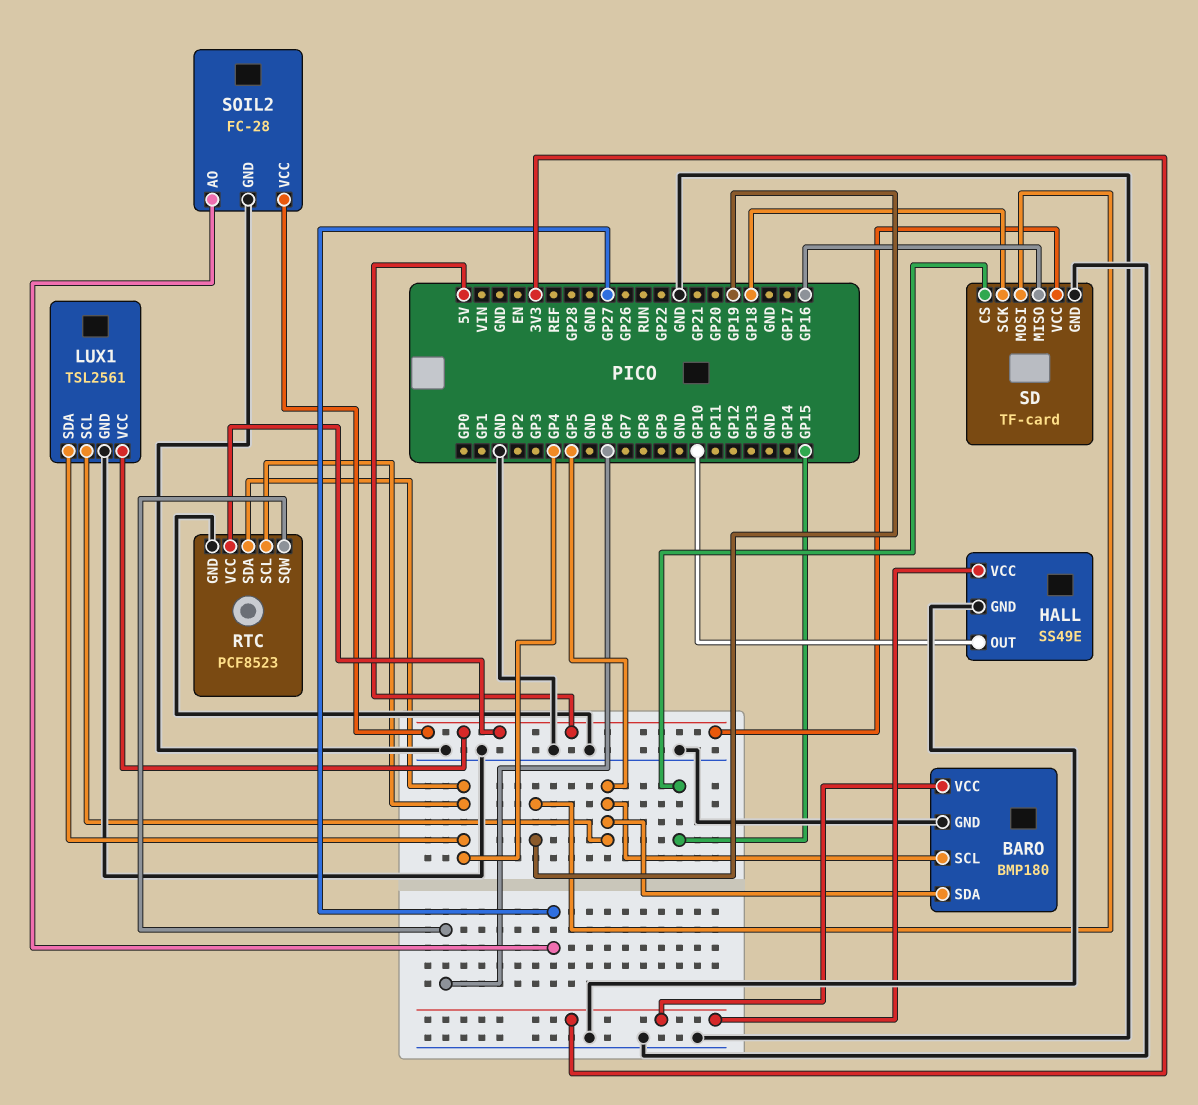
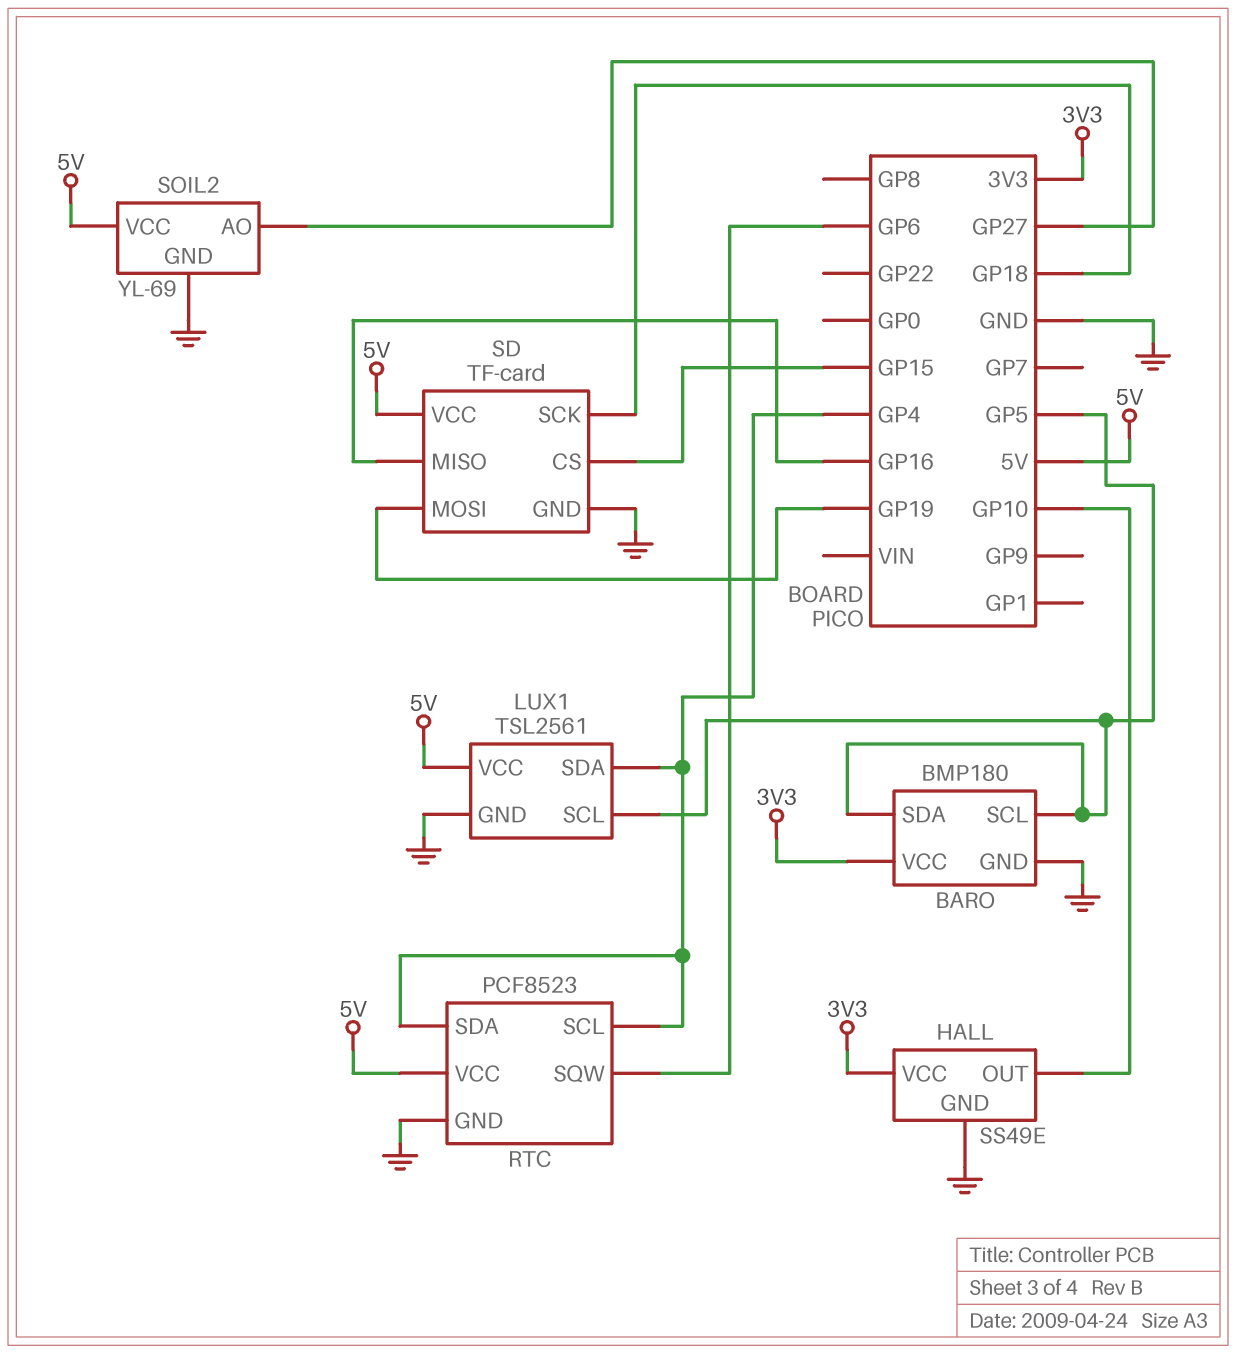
SOIL2: FC-28 -> YL-69

